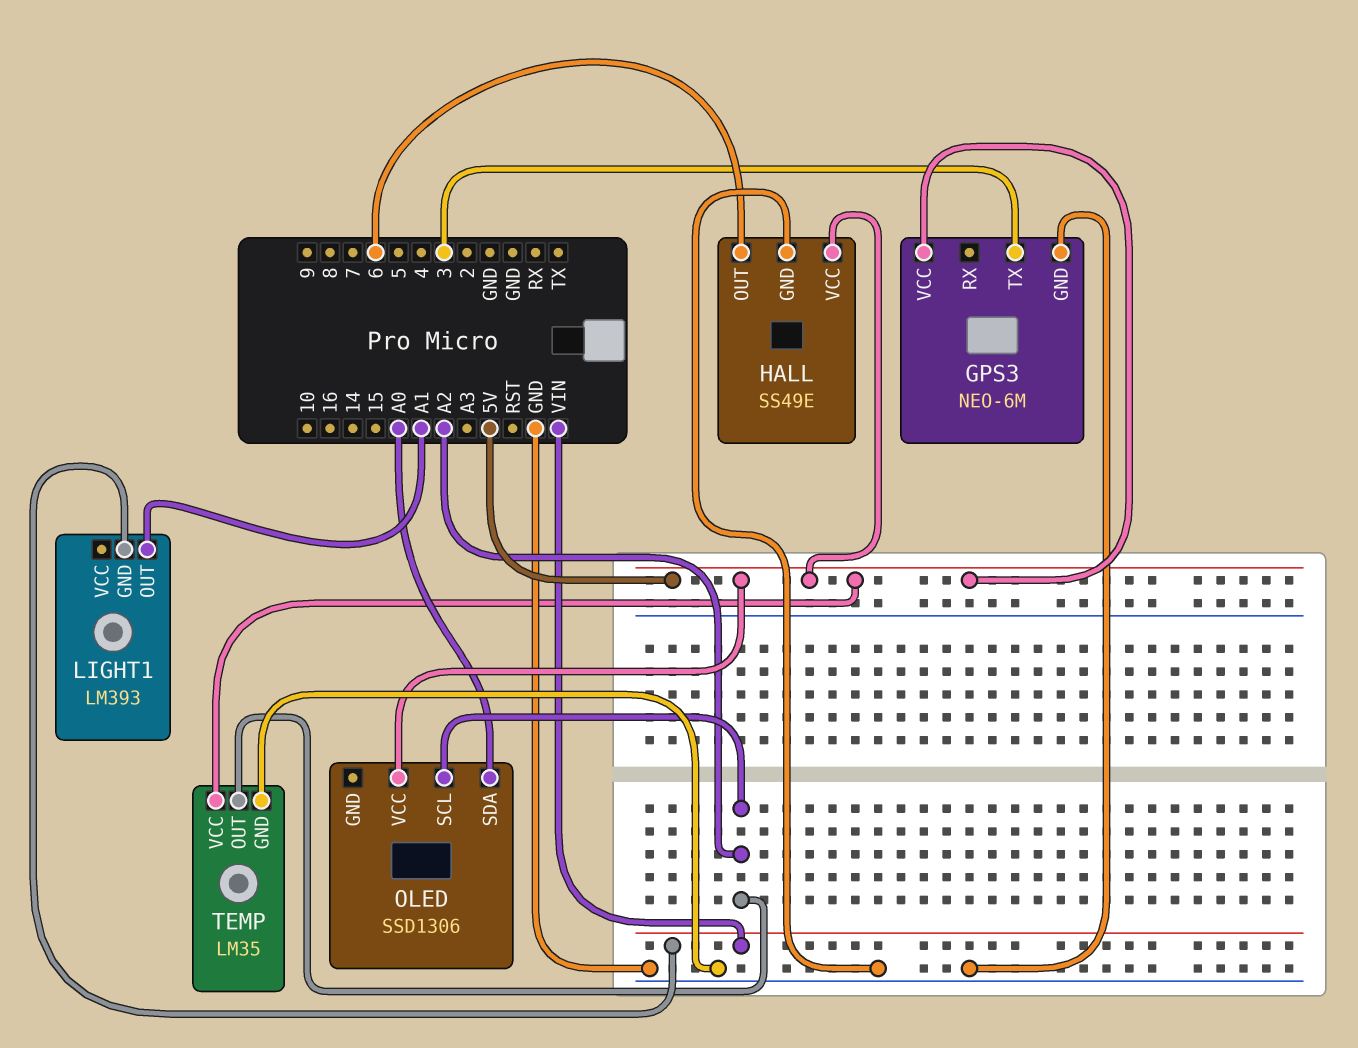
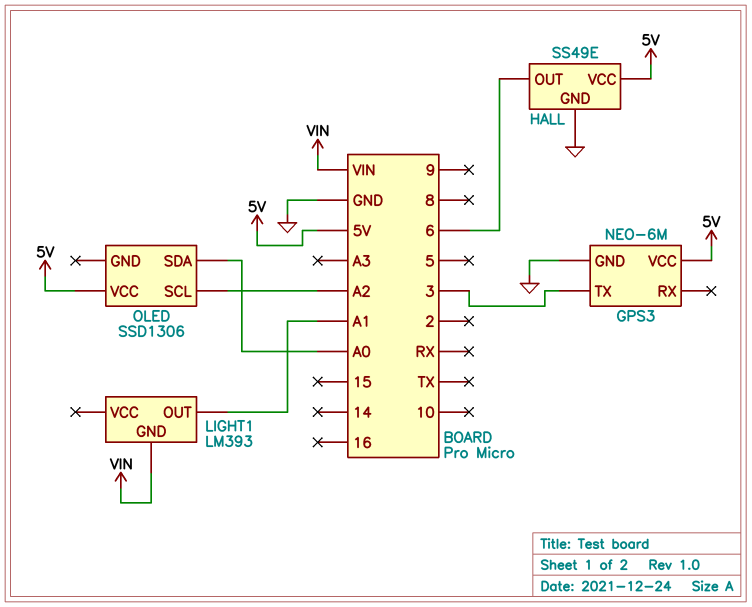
TEMP: LM35 -> none
TEMP pin GND: GND -> none
TEMP pin OUT: A2 -> none
TEMP pin VCC: 5V -> none

